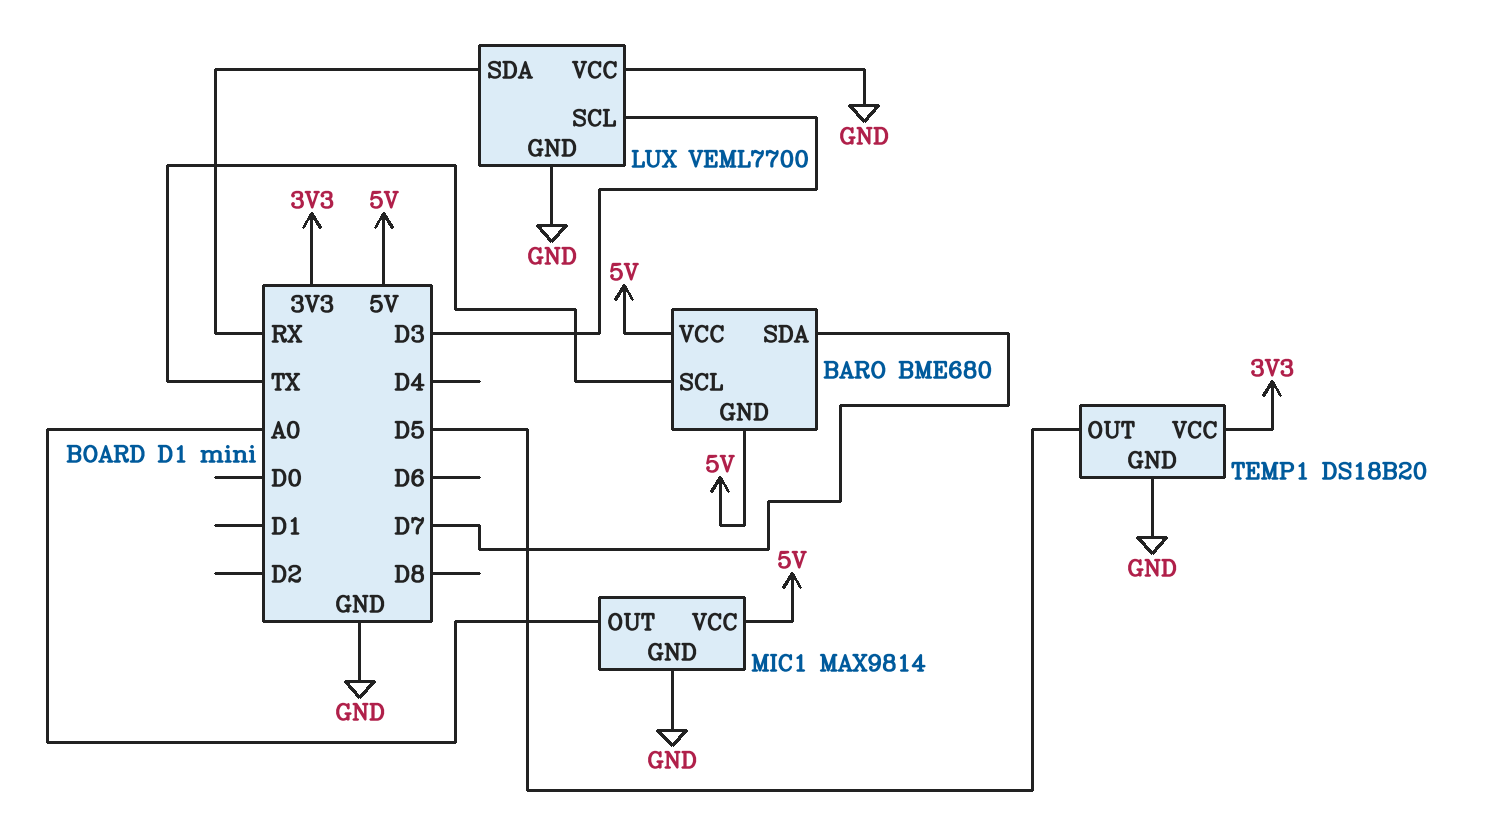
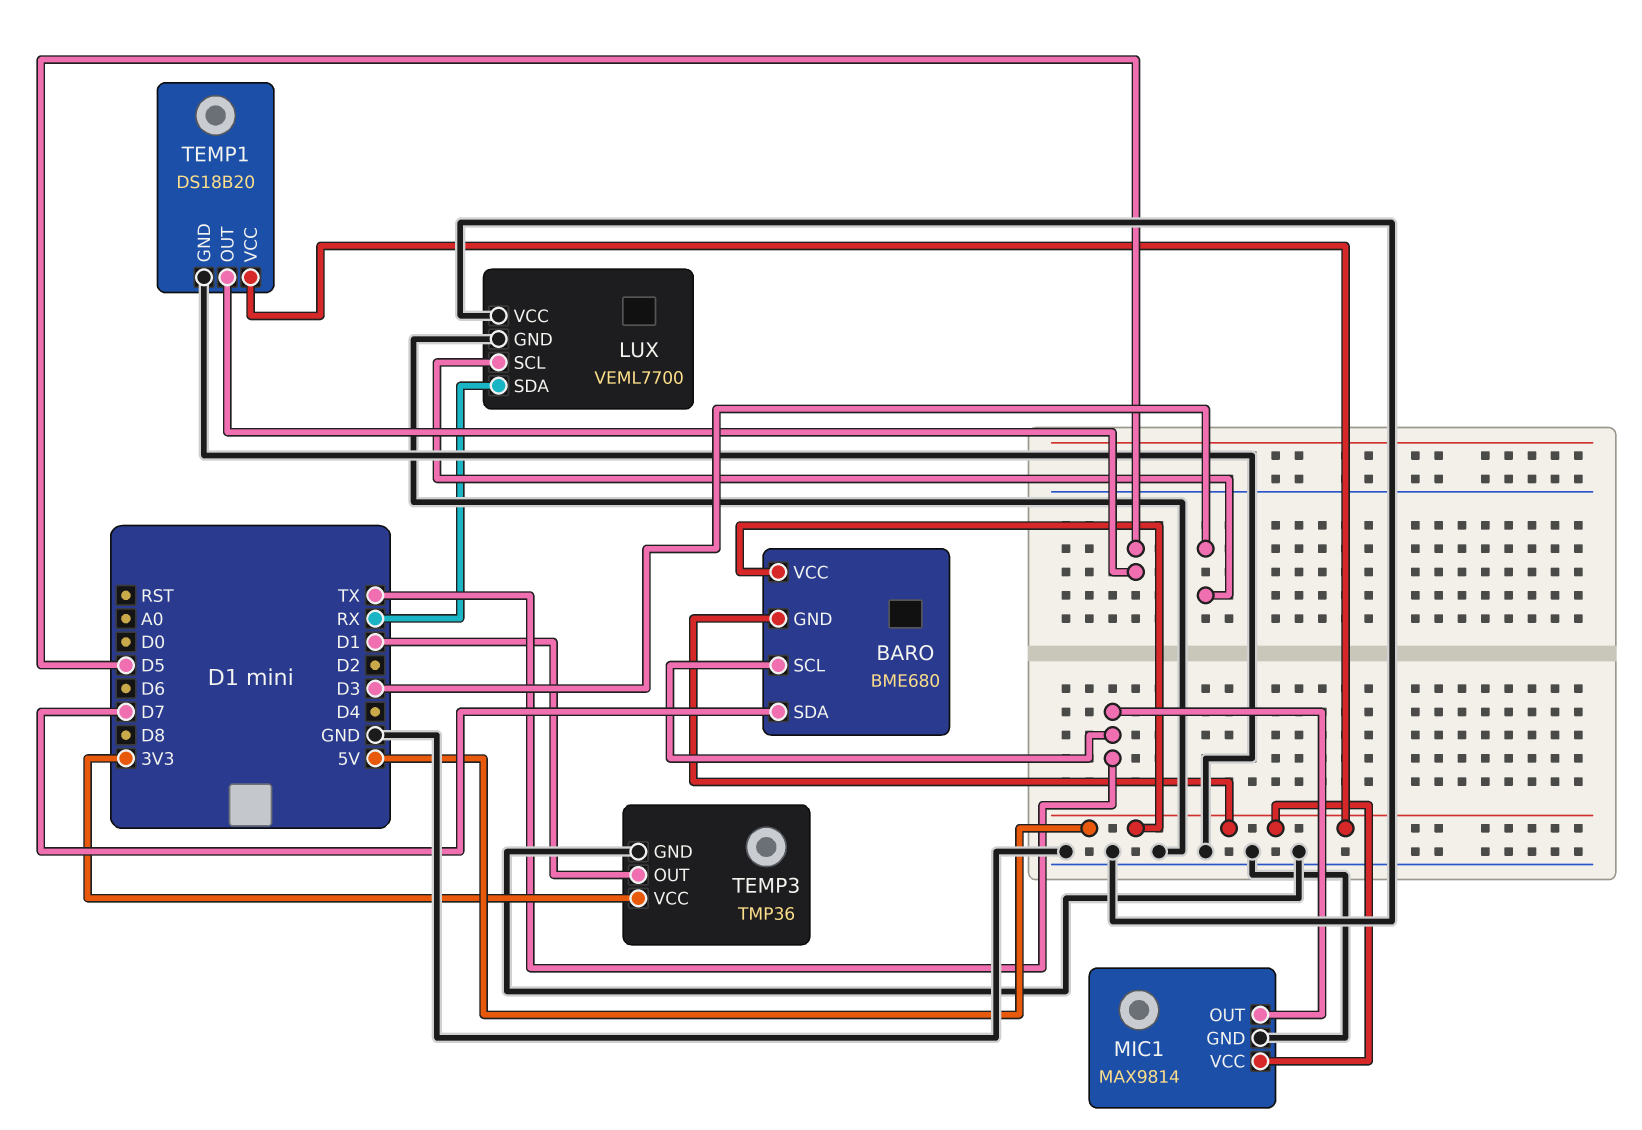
MIC1 pin OUT: A0 -> TX
TEMP1 pin VCC: 3V3 -> 5V
TEMP3: none -> TMP36
TEMP3 pin GND: none -> GND
TEMP3 pin OUT: none -> D1
TEMP3 pin VCC: none -> 3V3

